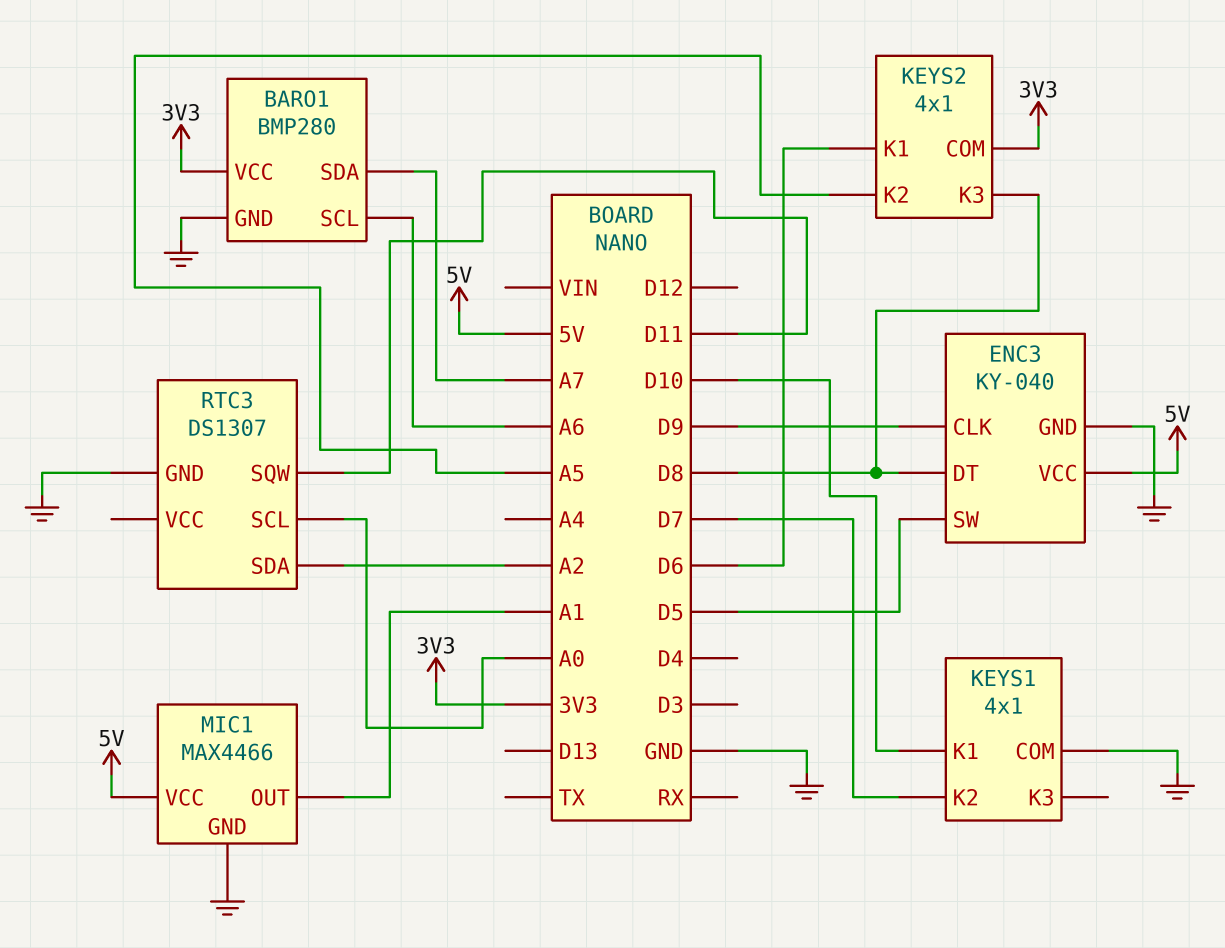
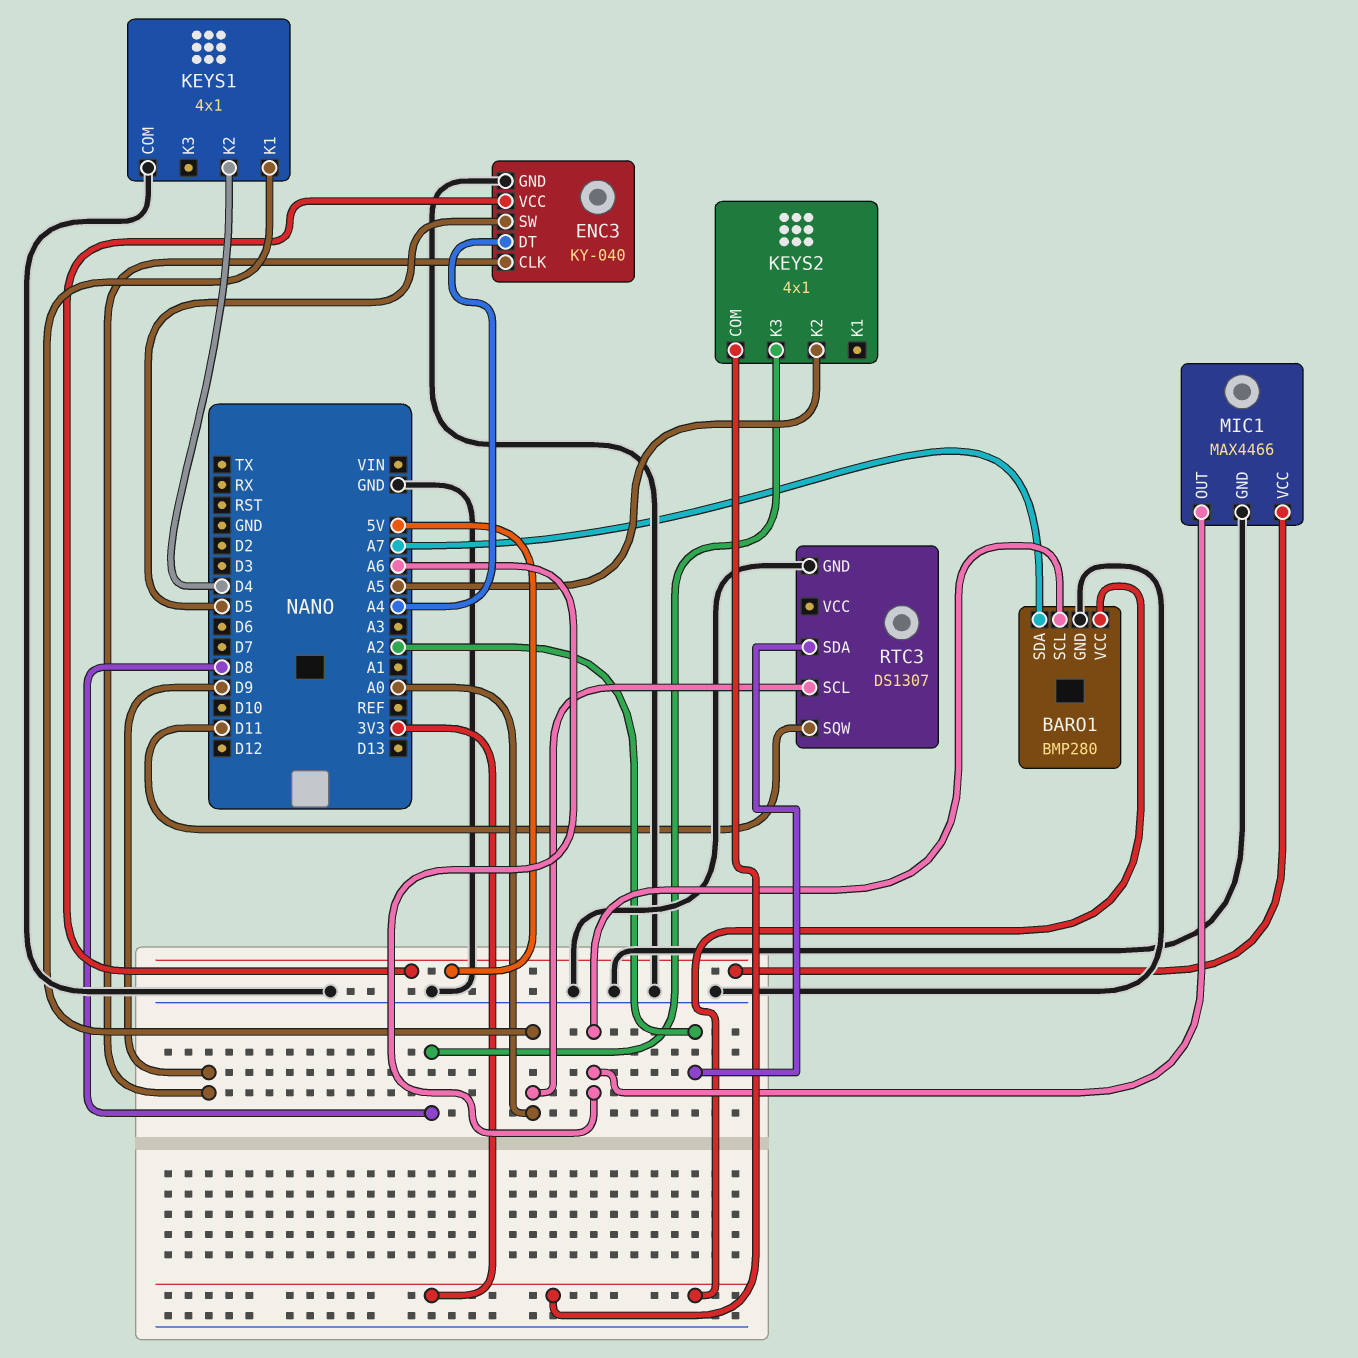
ENC3 pin DT: D8 -> A4
KEYS1 pin K1: D10 -> A0
KEYS1 pin K2: D7 -> D4
KEYS2 pin K1: D6 -> none
MIC1 pin OUT: A1 -> A6

